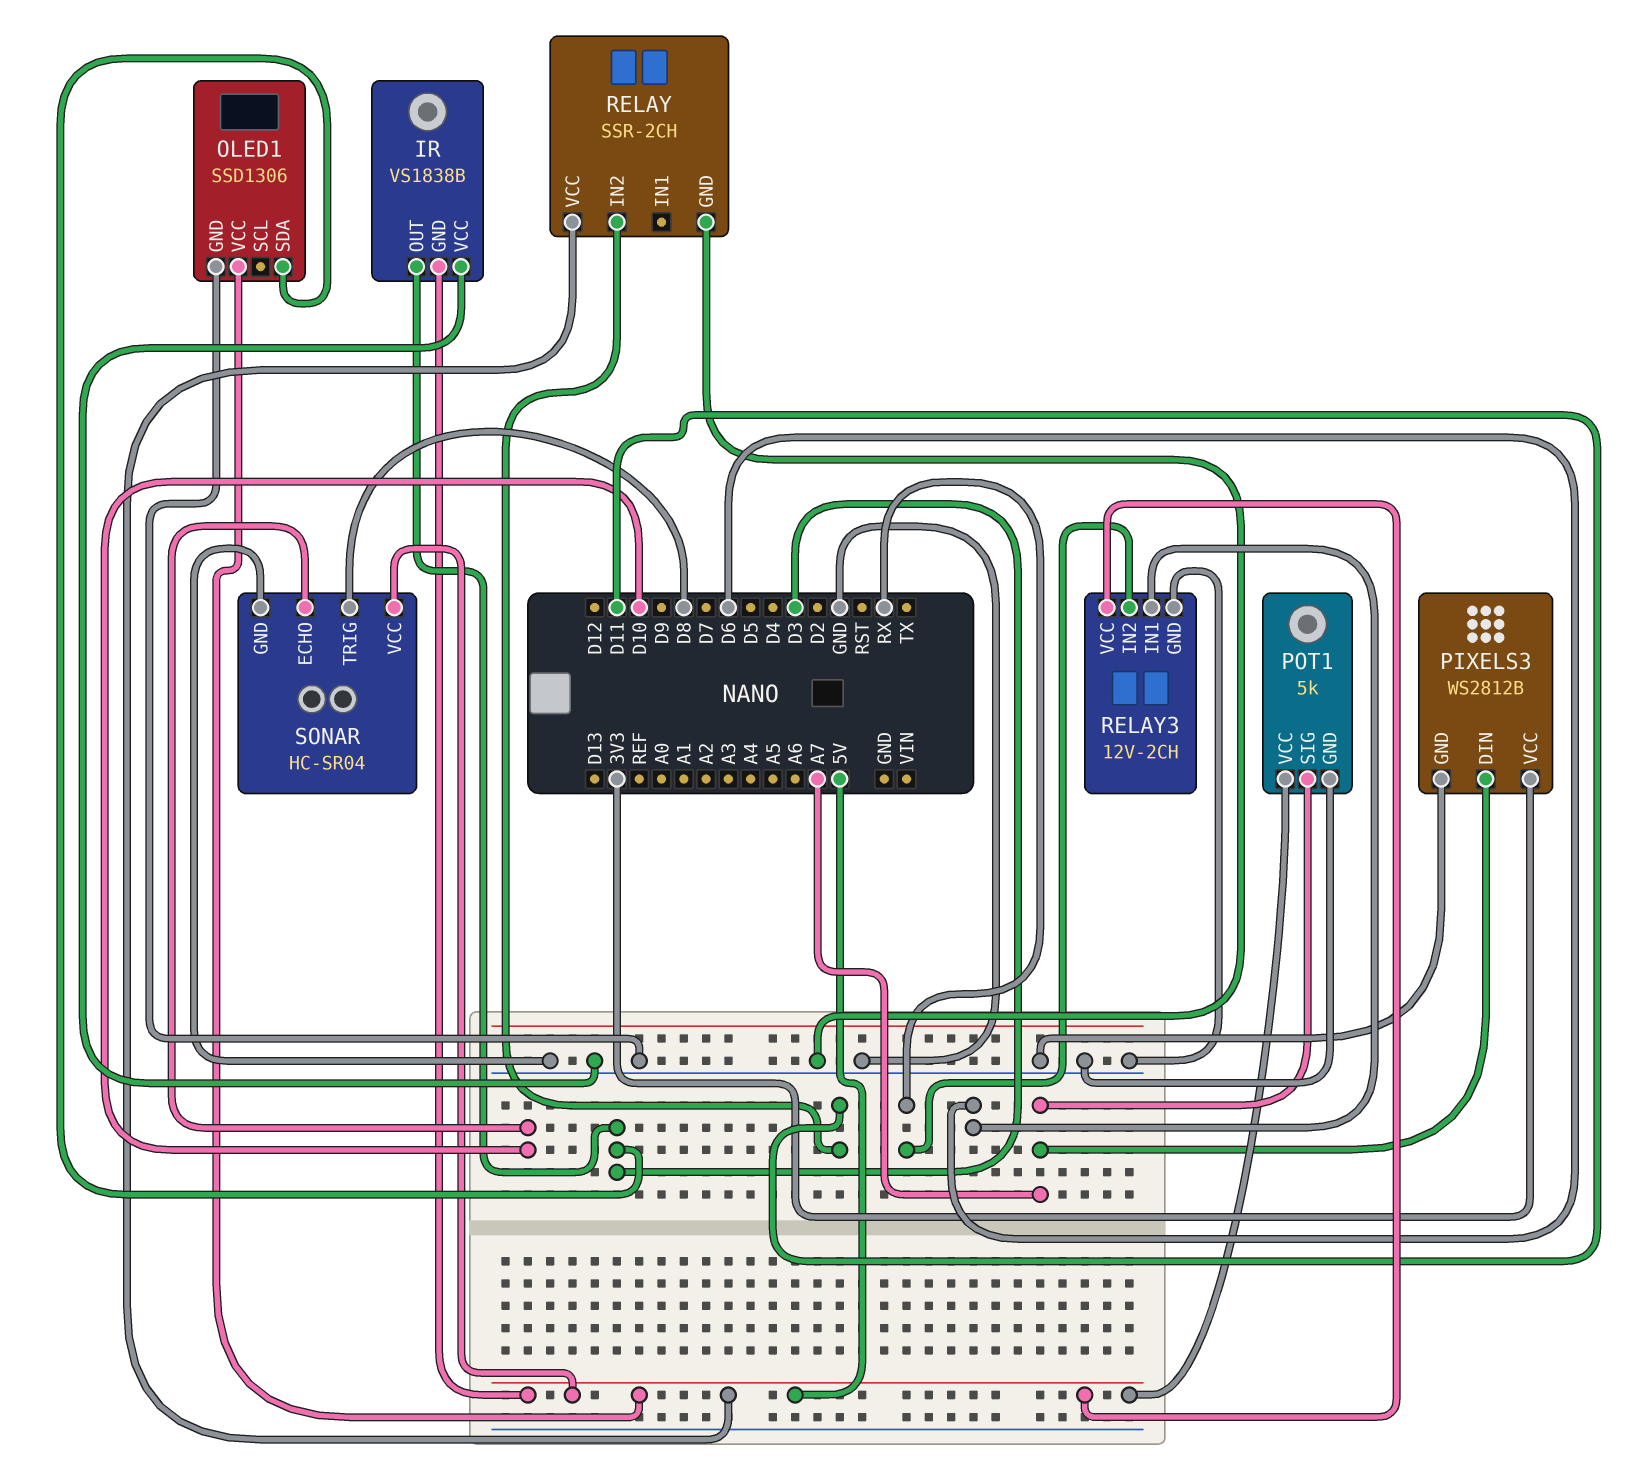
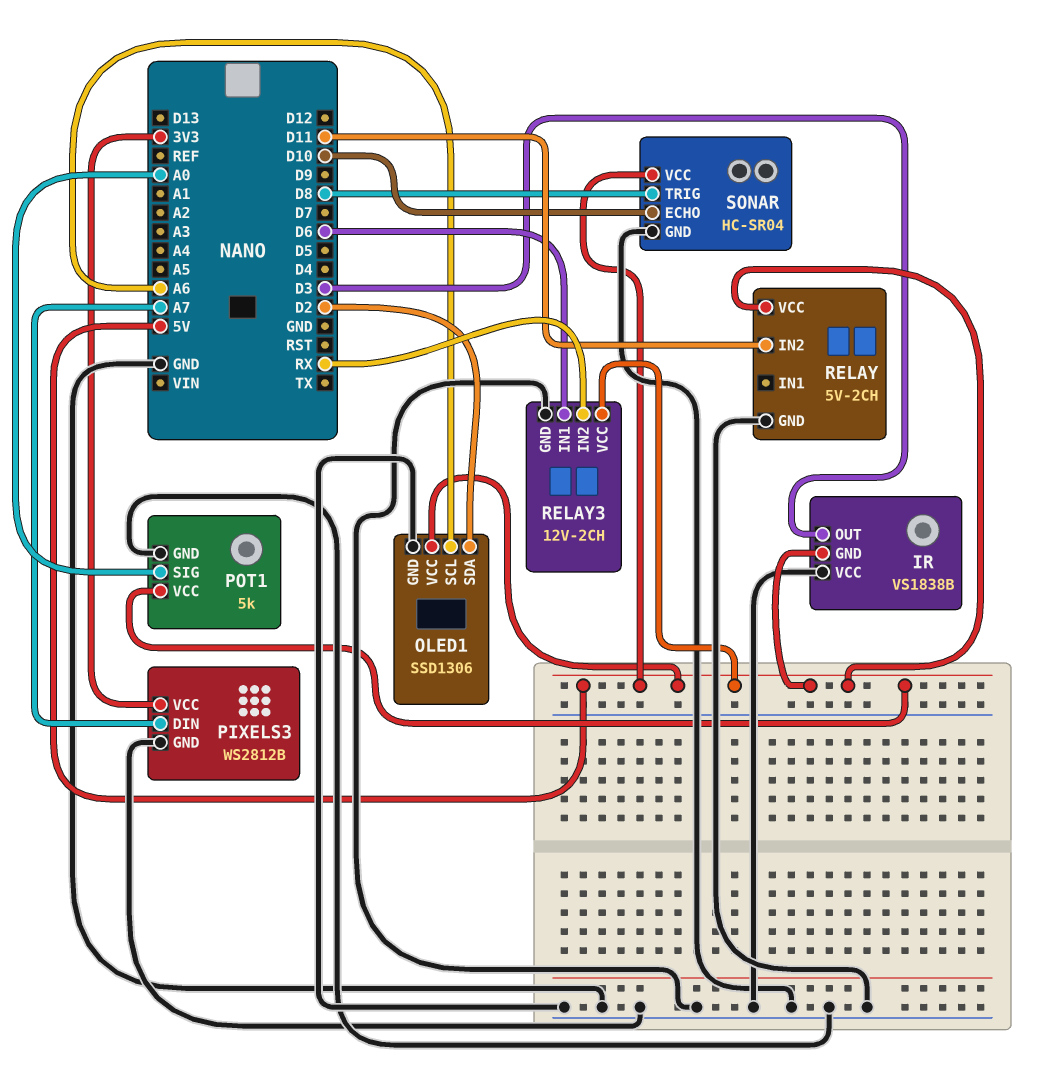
OLED1 pin SCL: none -> A6
OLED1 pin SDA: D3 -> D2
POT1 pin SIG: A7 -> A0
RELAY: SSR-2CH -> 5V-2CH

